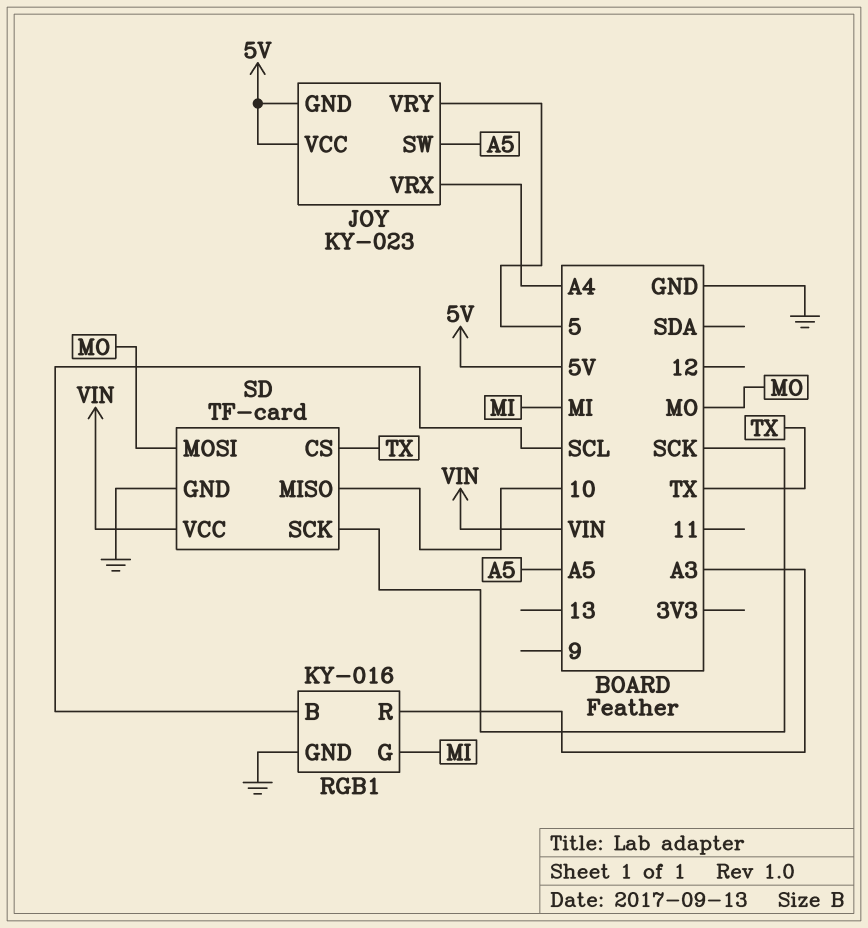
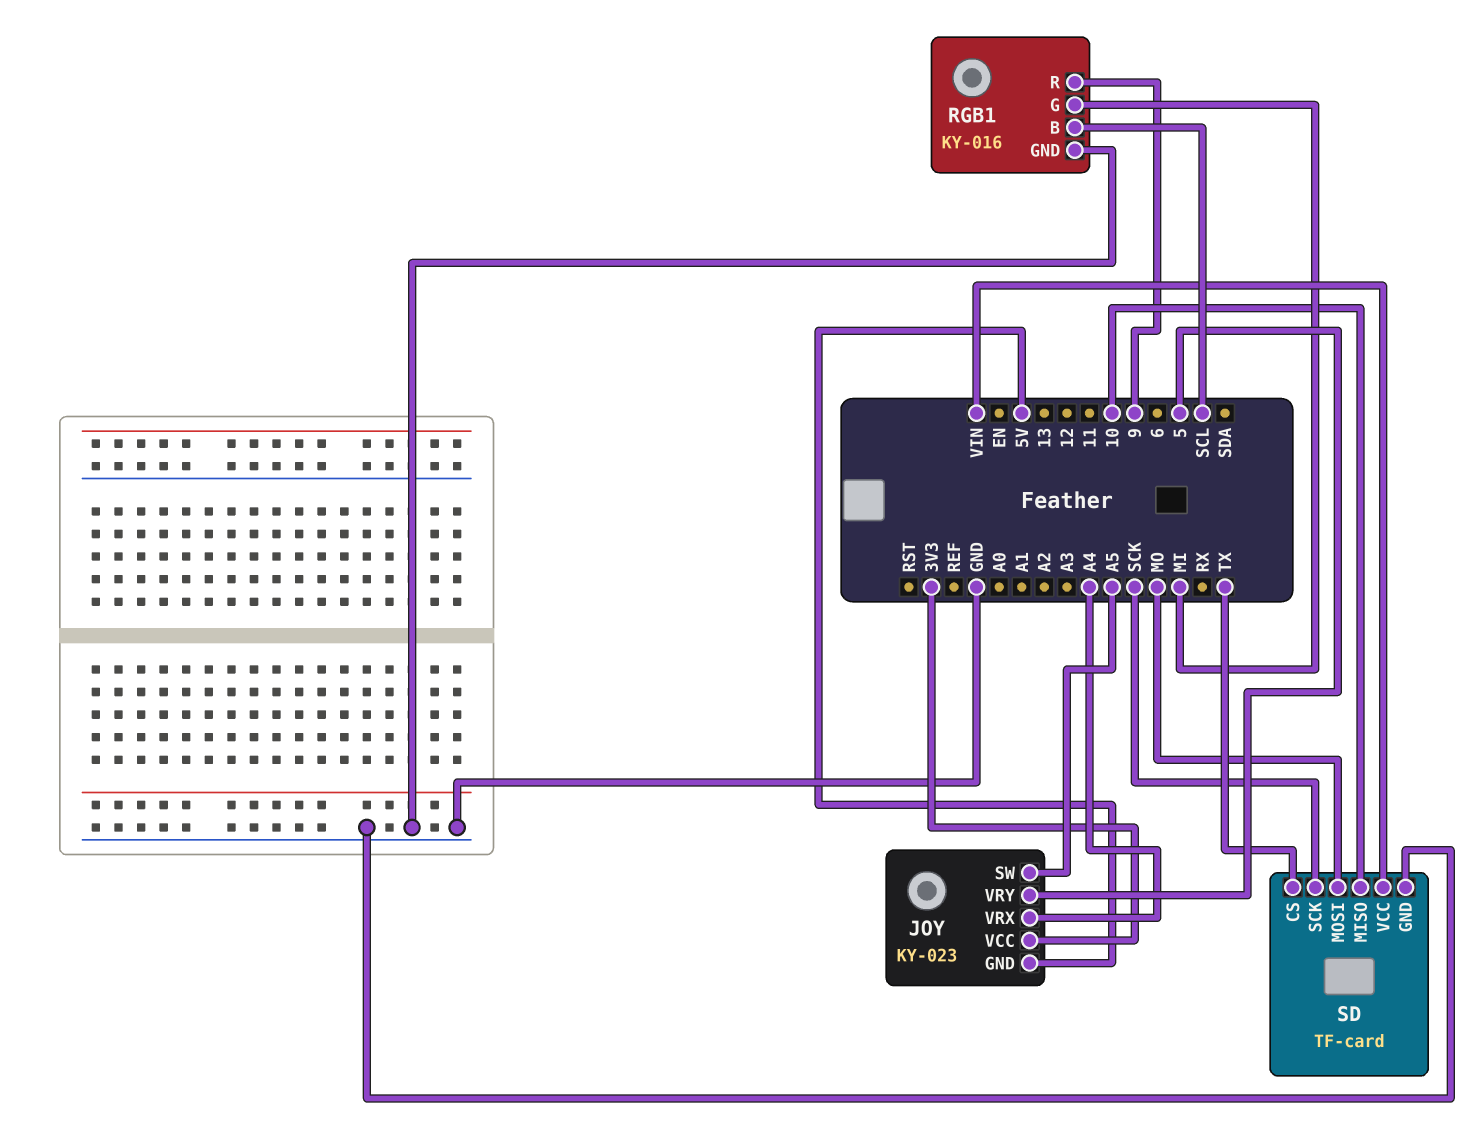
JOY pin VCC: 5V -> 3V3
RGB1 pin R: A3 -> 9

